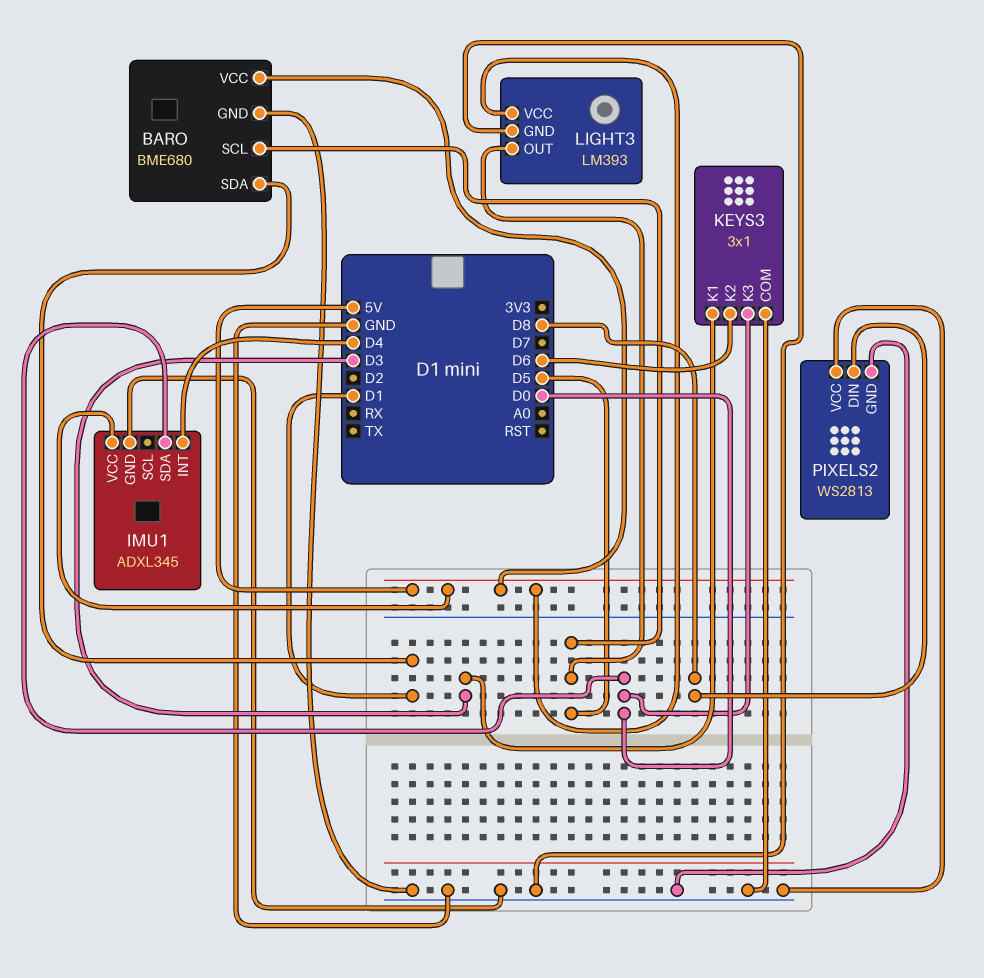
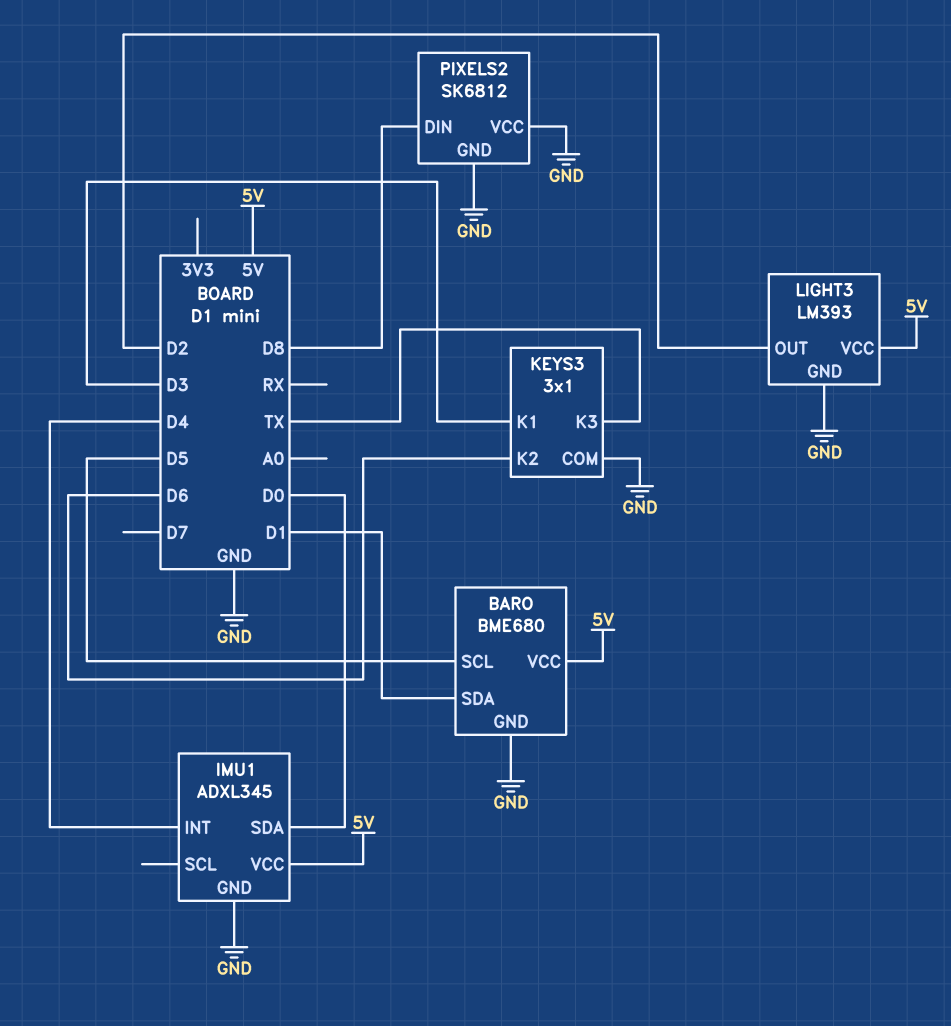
KEYS3 pin K3: D0 -> TX
LIGHT3 pin OUT: D5 -> D2
PIXELS2: WS2813 -> SK6812

